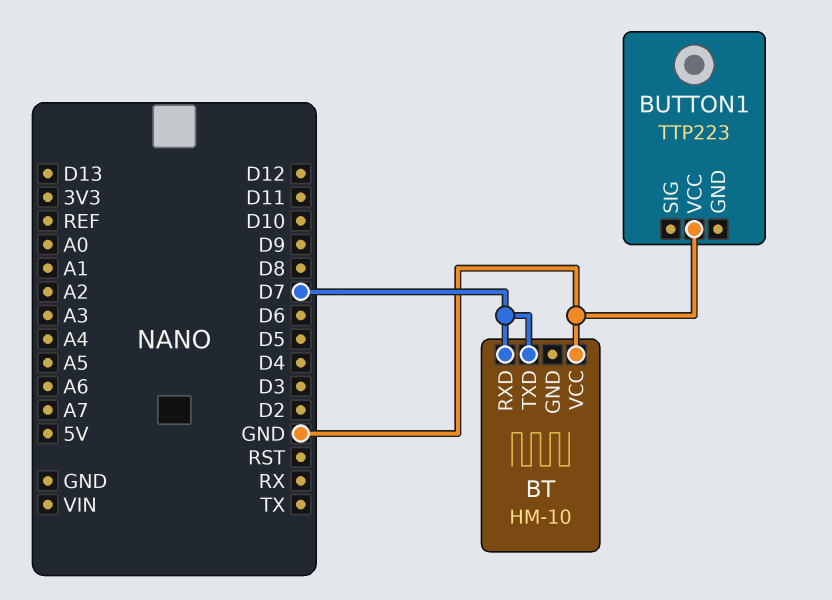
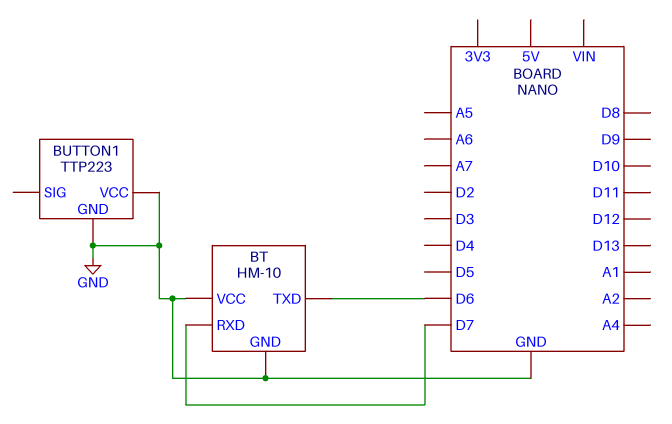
BT pin GND: none -> GND
BT pin TXD: D7 -> D6
BUTTON1 pin GND: none -> GND

